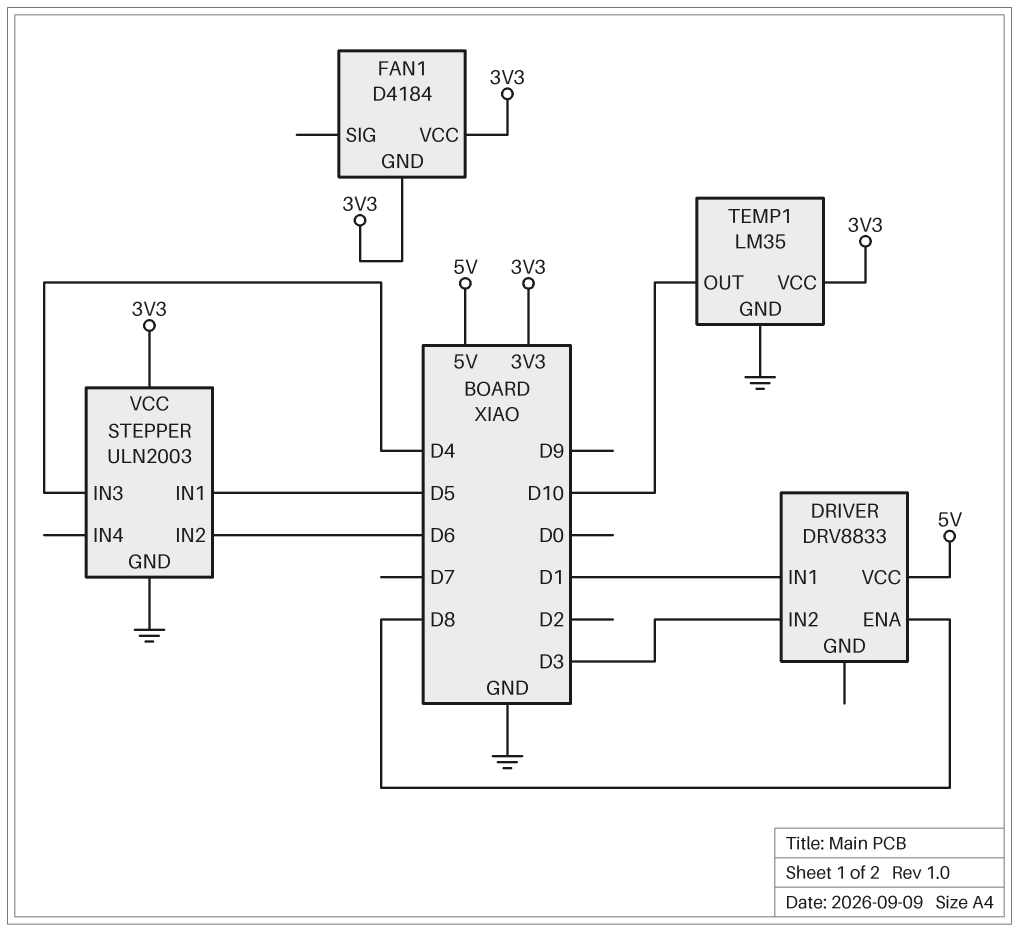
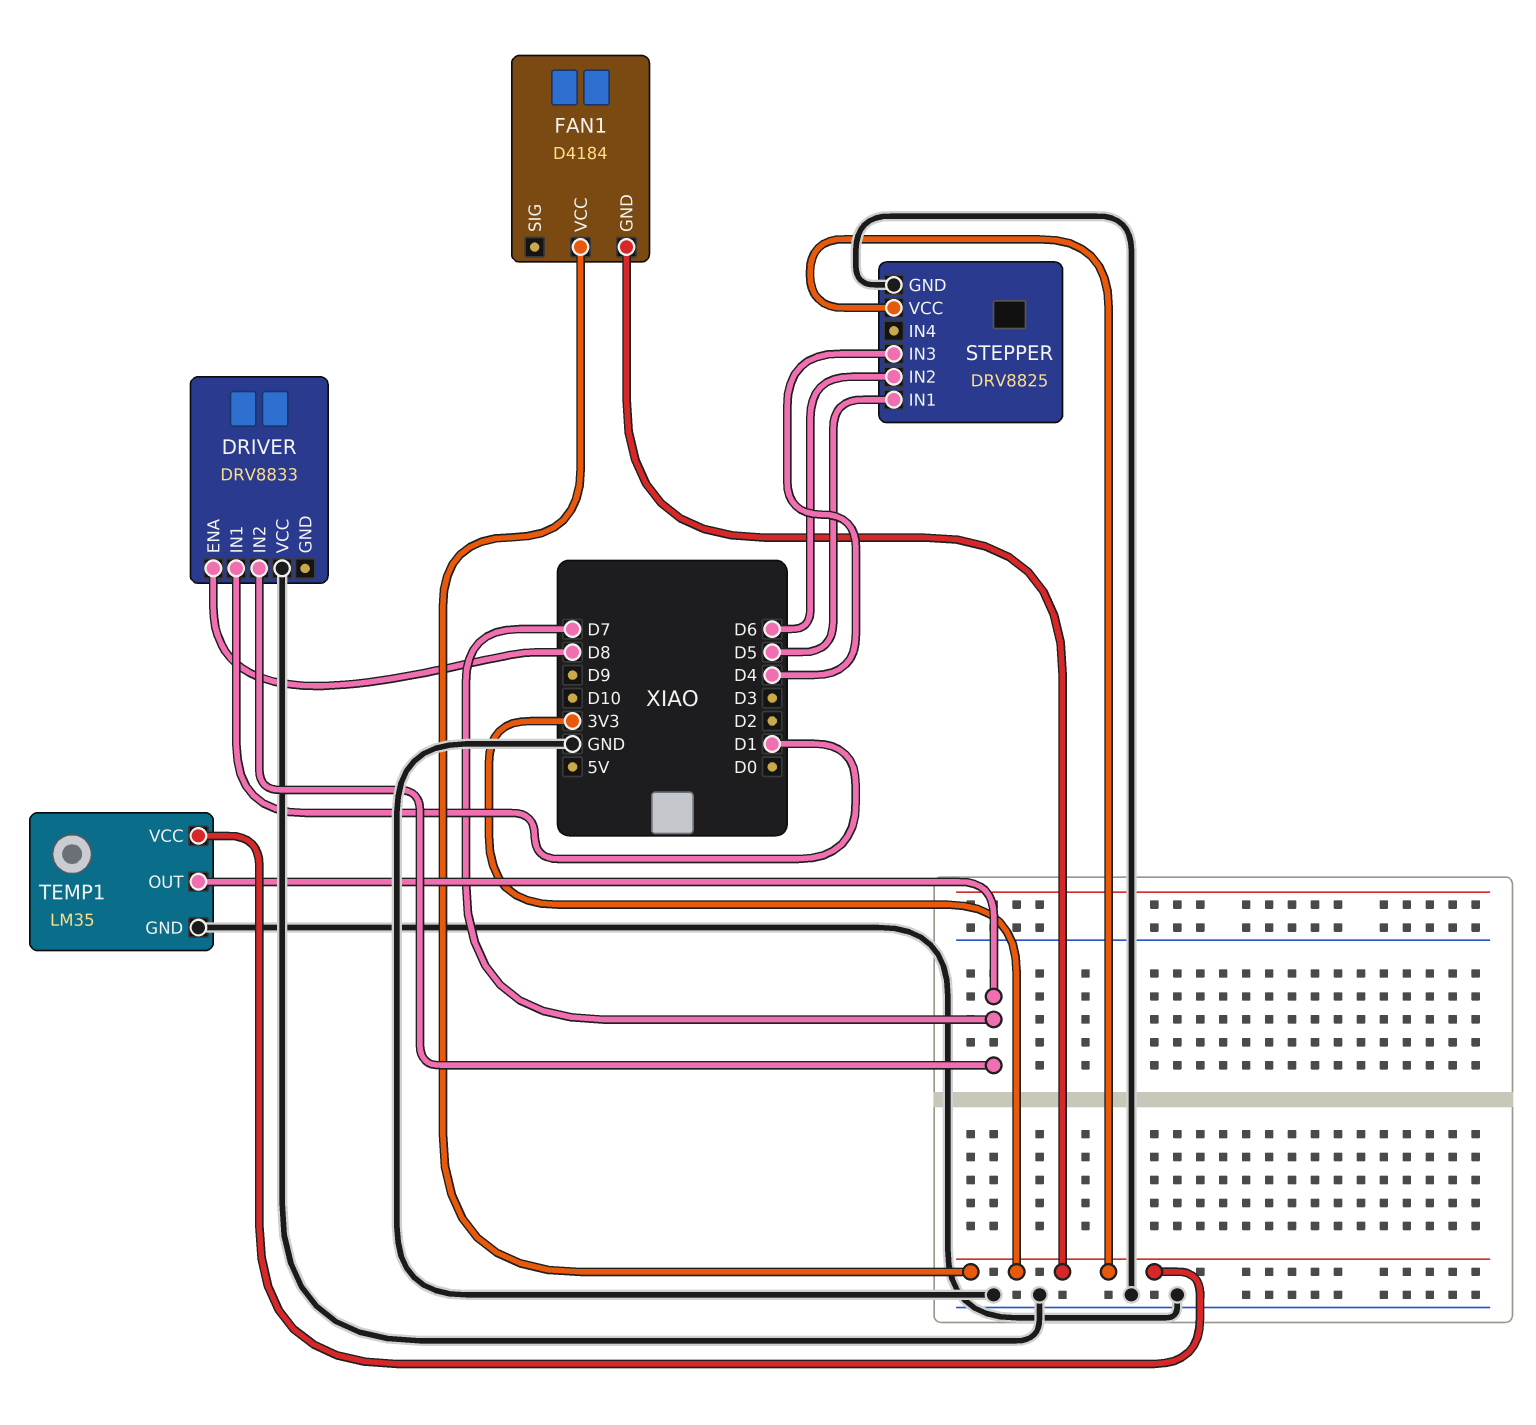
DRIVER pin IN2: D3 -> D7
DRIVER pin VCC: 5V -> GND
STEPPER: ULN2003 -> DRV8825
TEMP1 pin OUT: D10 -> D7

